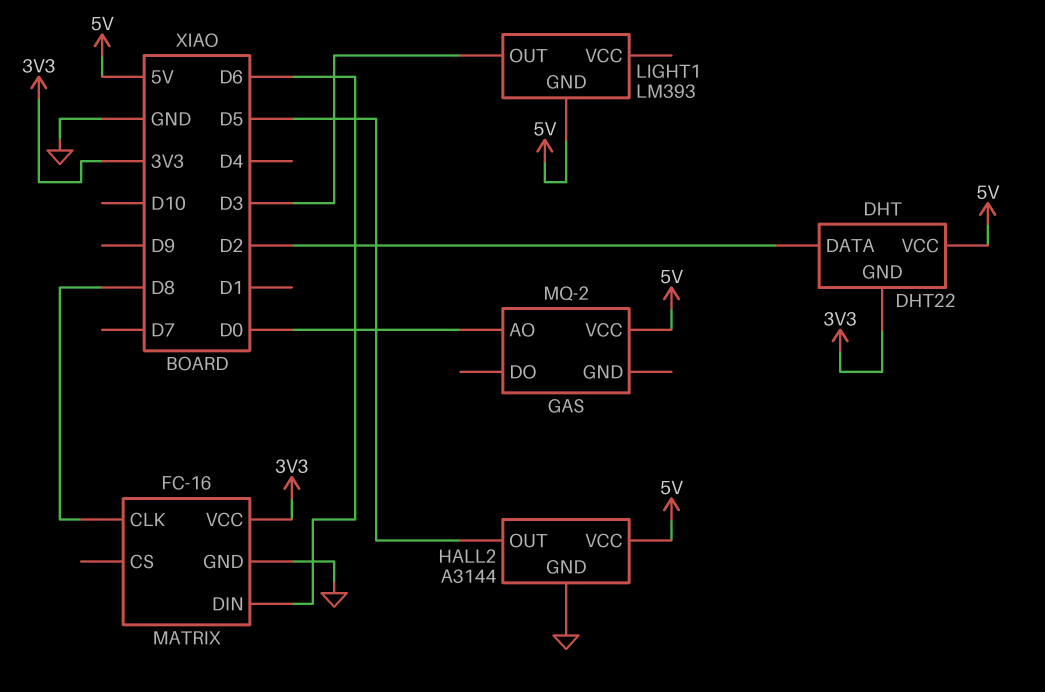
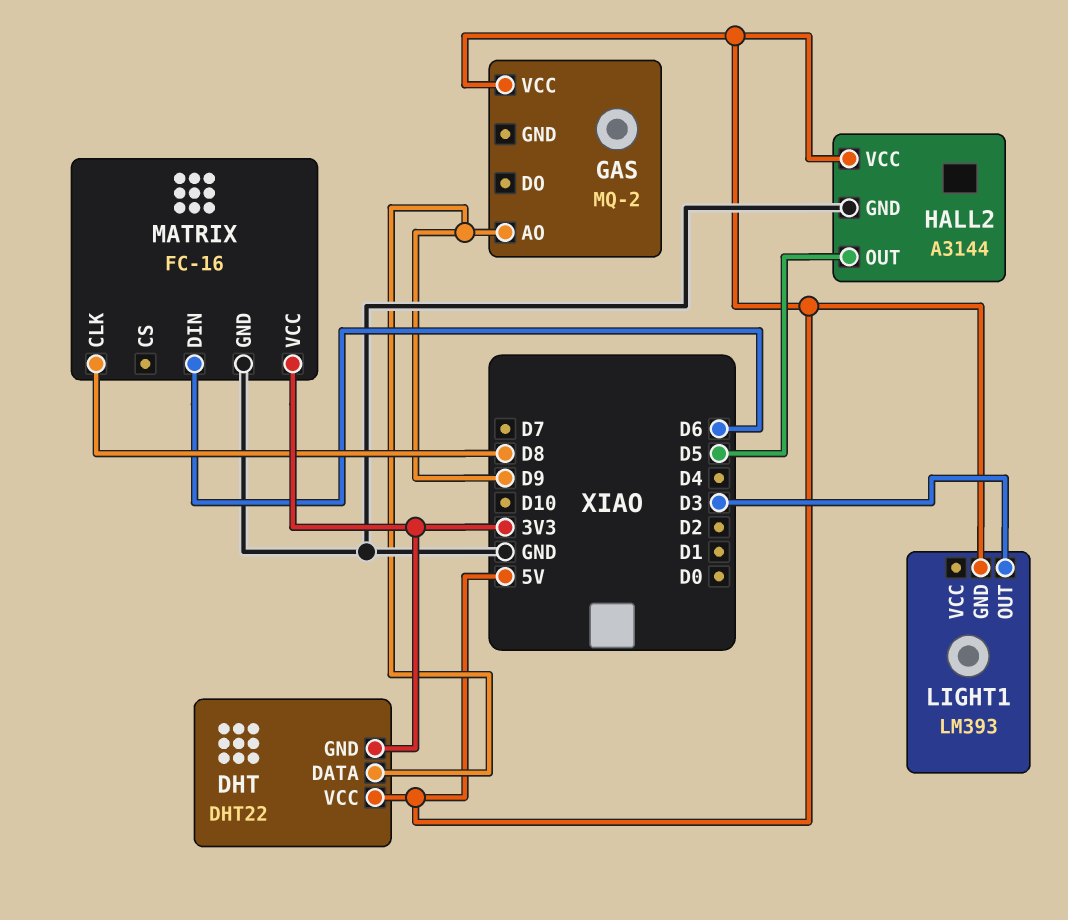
DHT pin DATA: D2 -> D9
GAS pin AO: D0 -> D9

